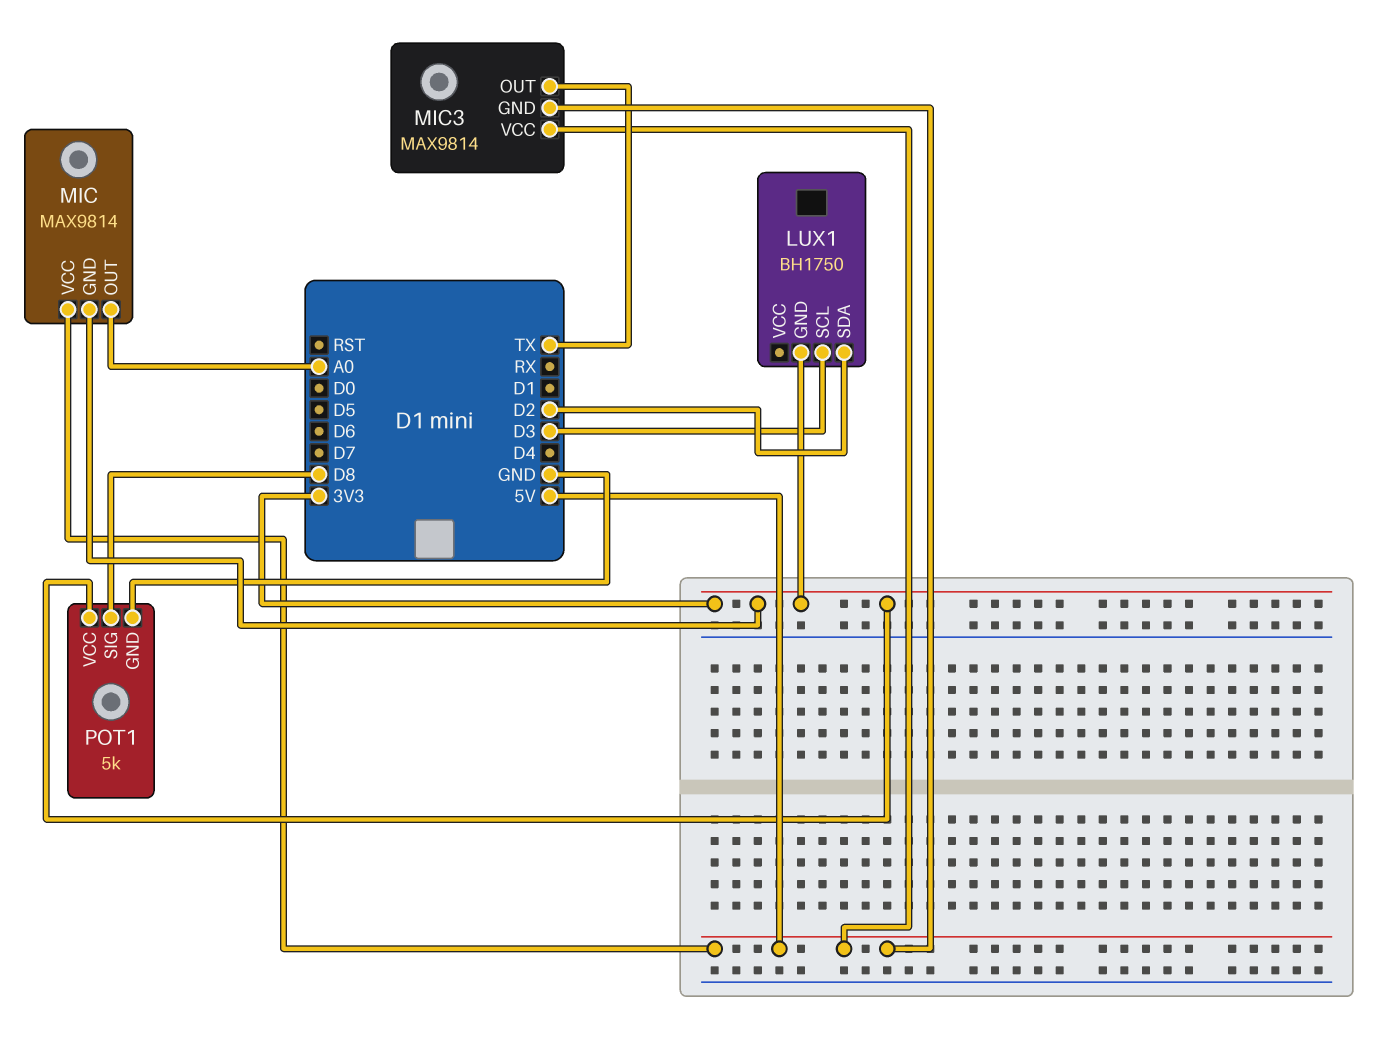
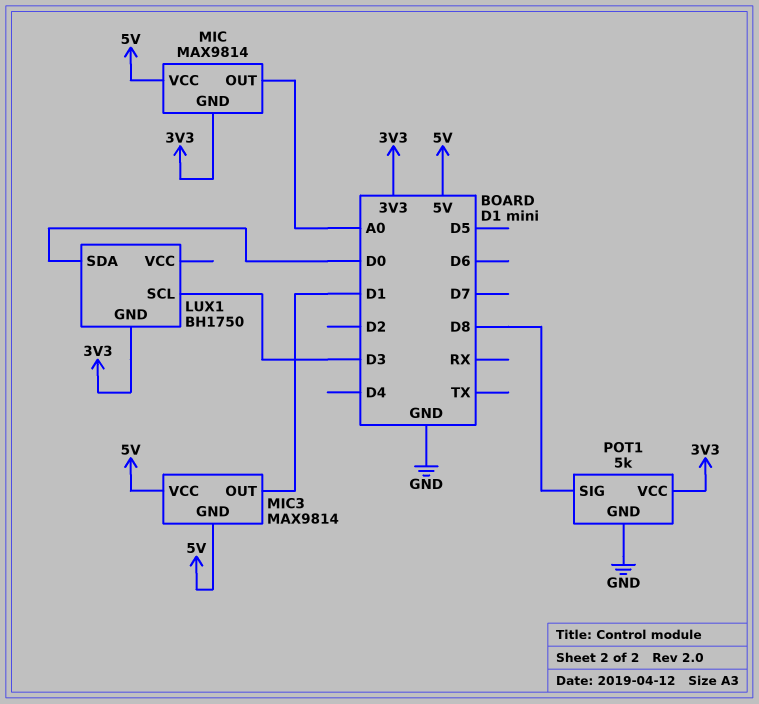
LUX1 pin SDA: D2 -> D0
MIC3 pin OUT: TX -> D1

